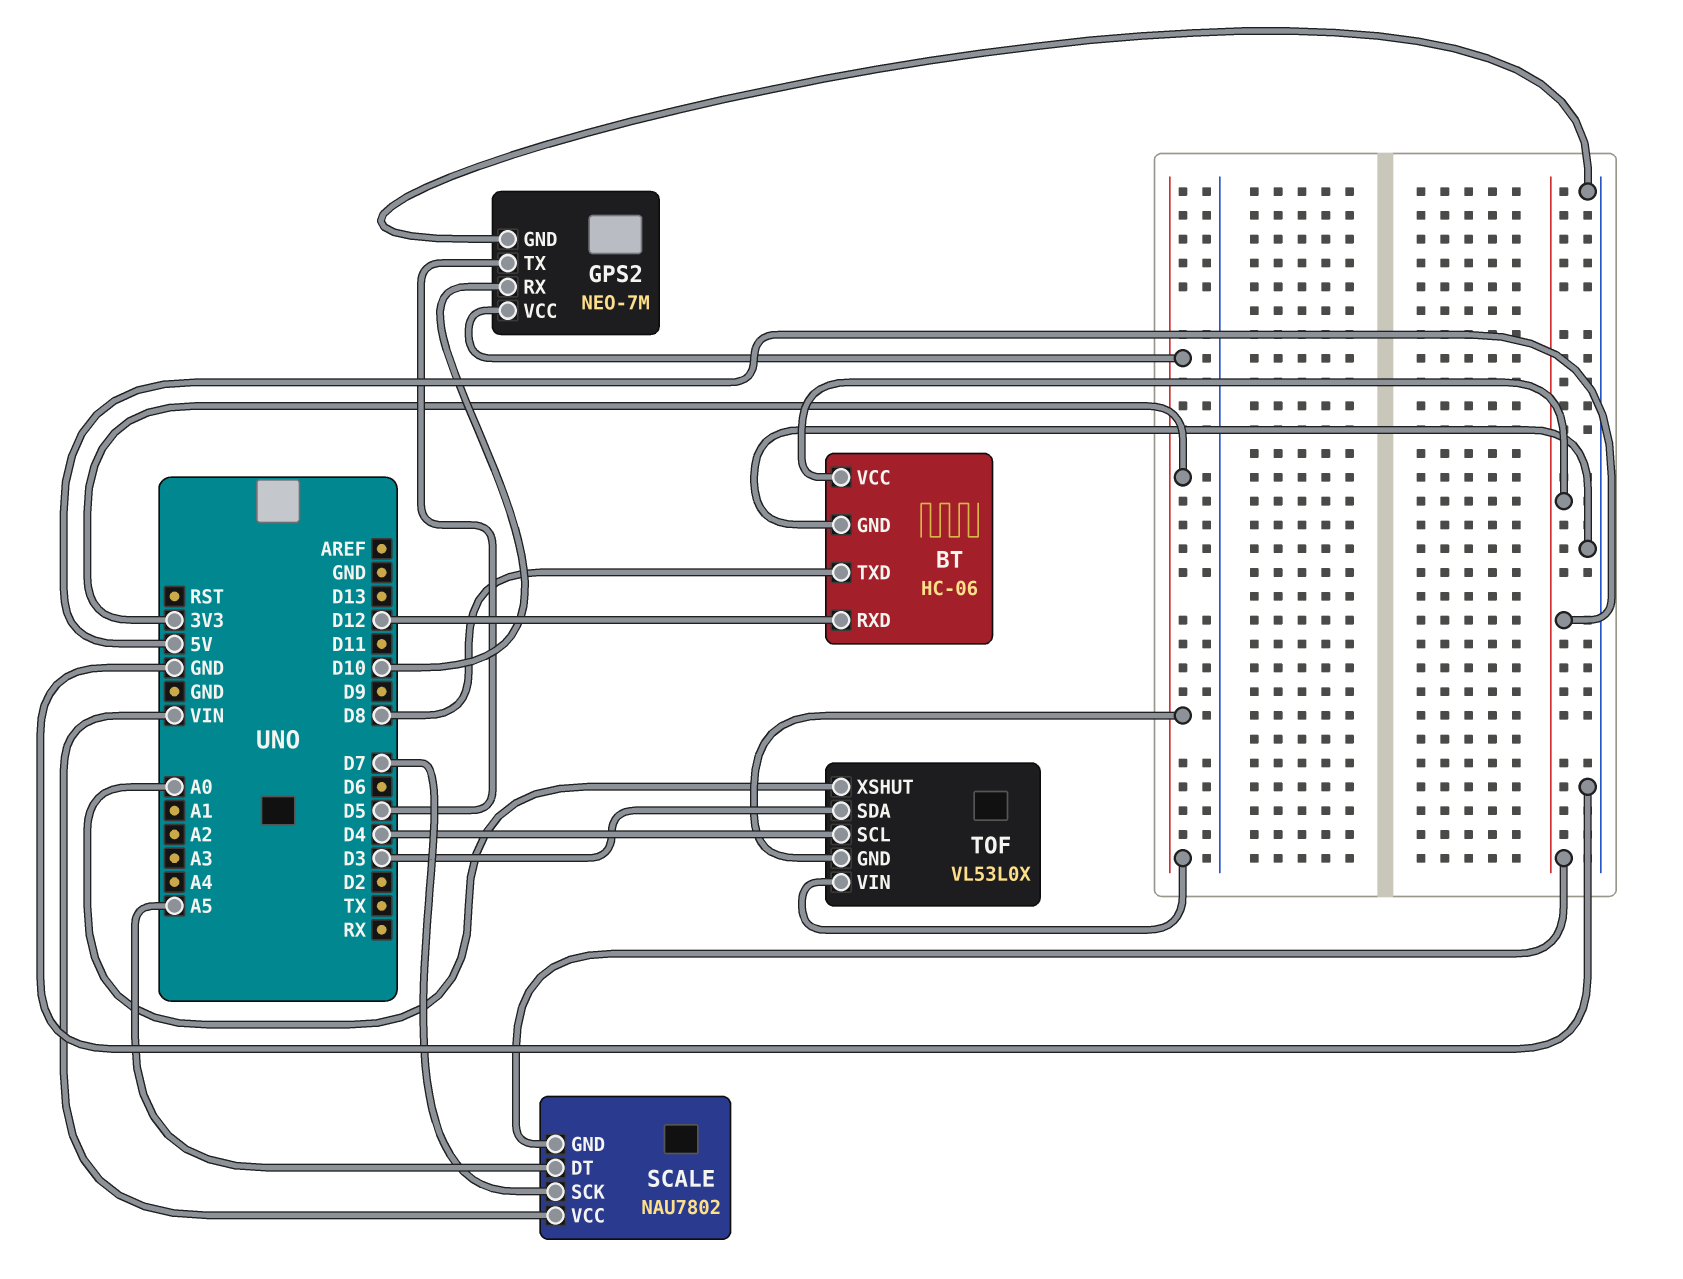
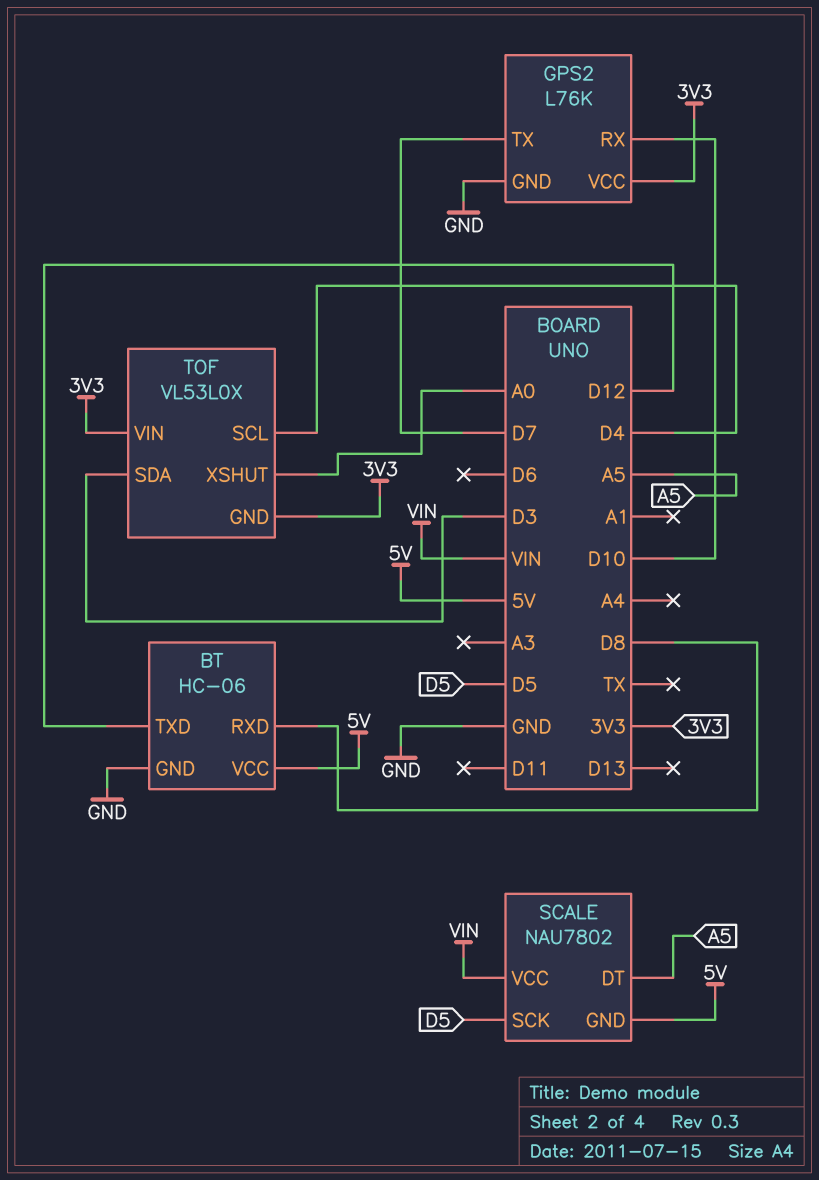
BT pin RXD: D12 -> D8
BT pin TXD: D8 -> D12
GPS2: NEO-7M -> L76K
GPS2 pin TX: D5 -> D7
SCALE pin SCK: D7 -> D5

